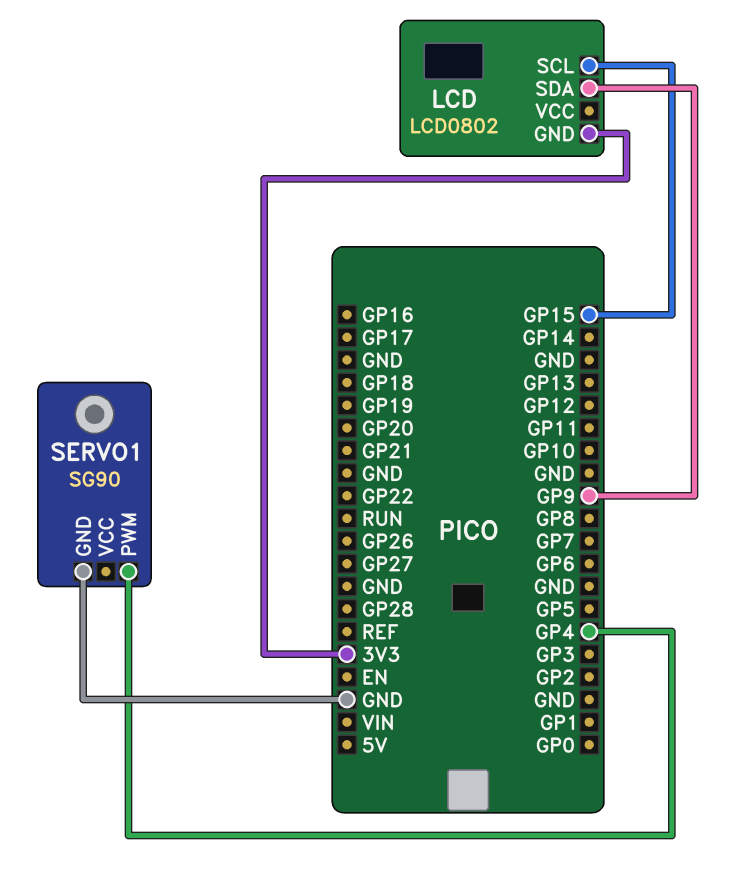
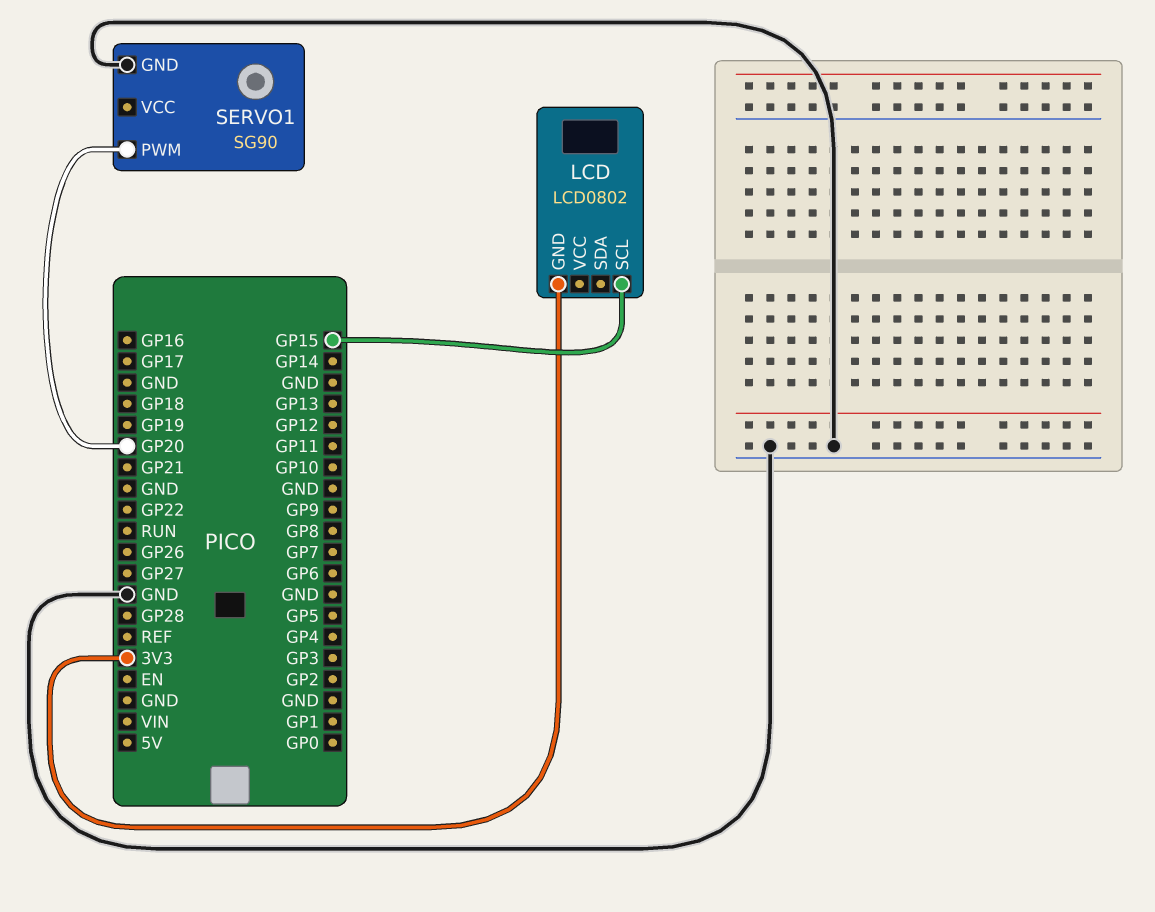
LCD pin SDA: GP9 -> none
SERVO1 pin PWM: GP4 -> GP20

